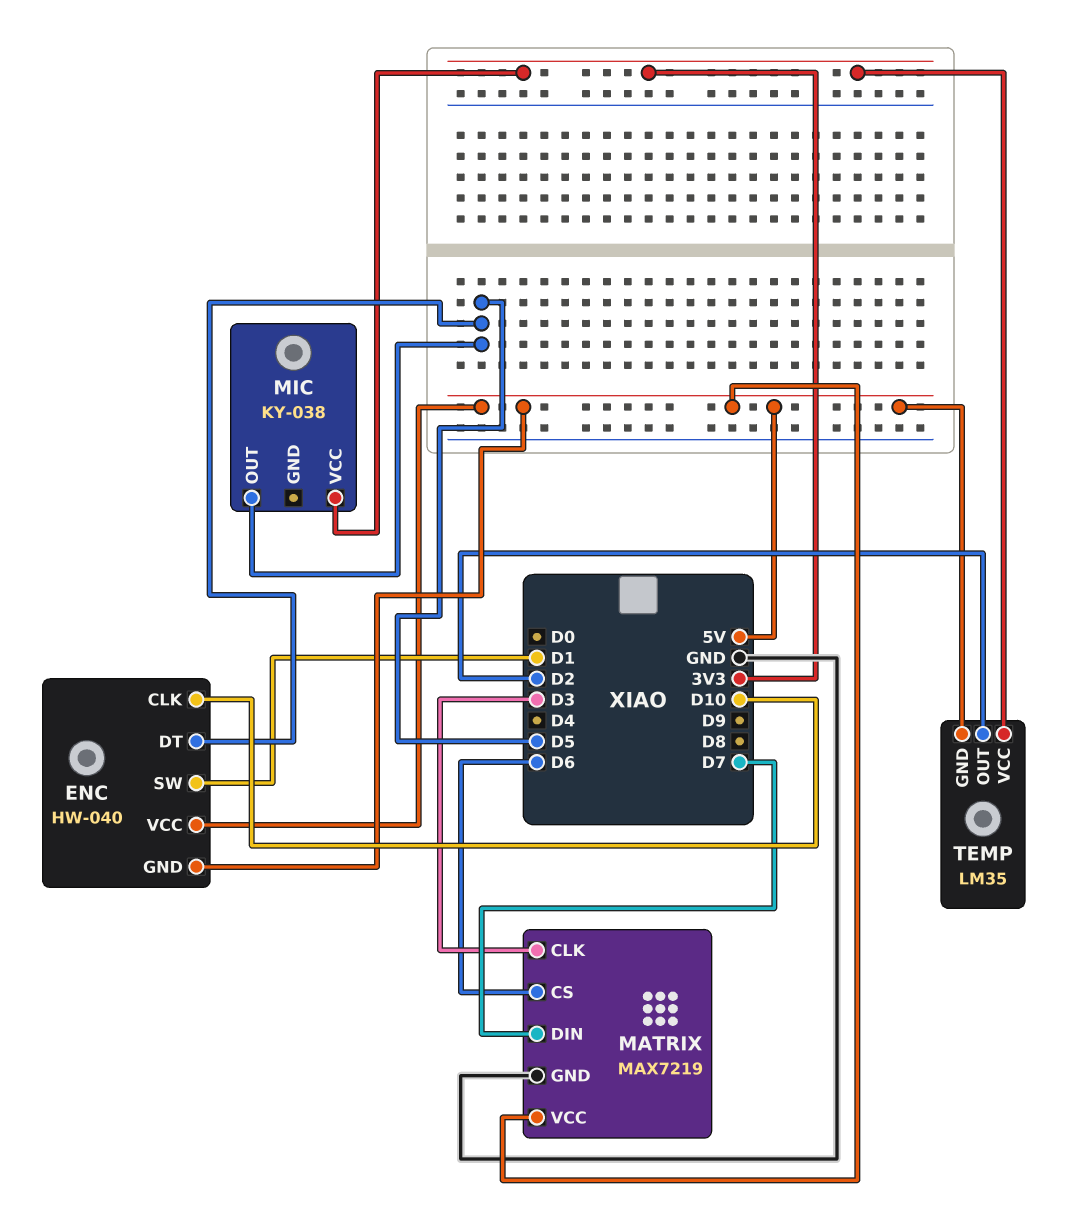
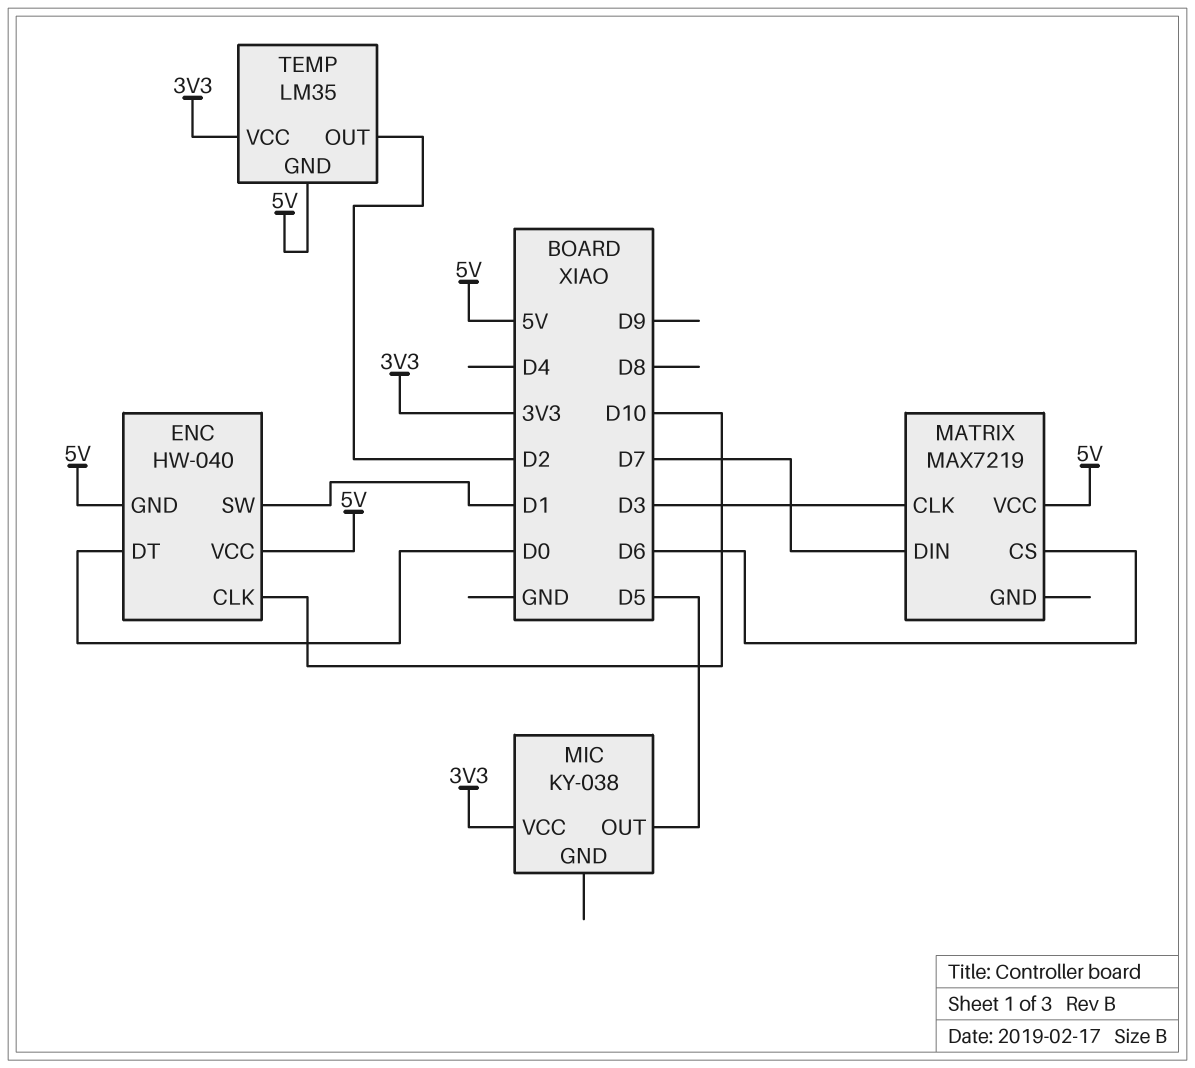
ENC pin DT: D5 -> D0
MATRIX pin GND: GND -> none

